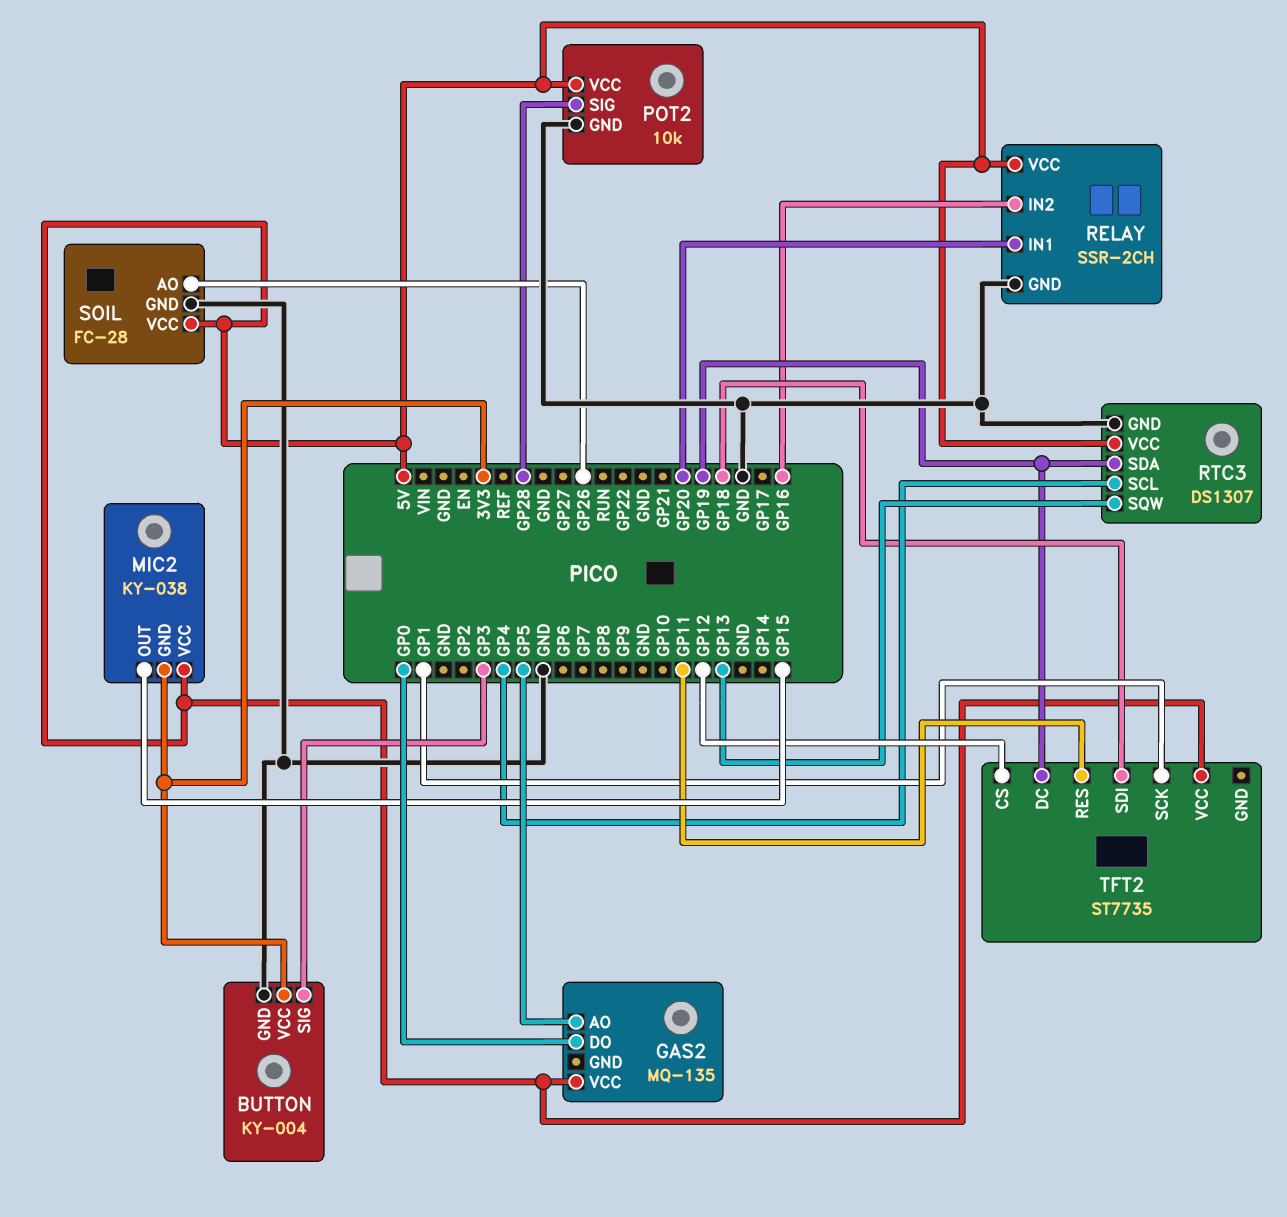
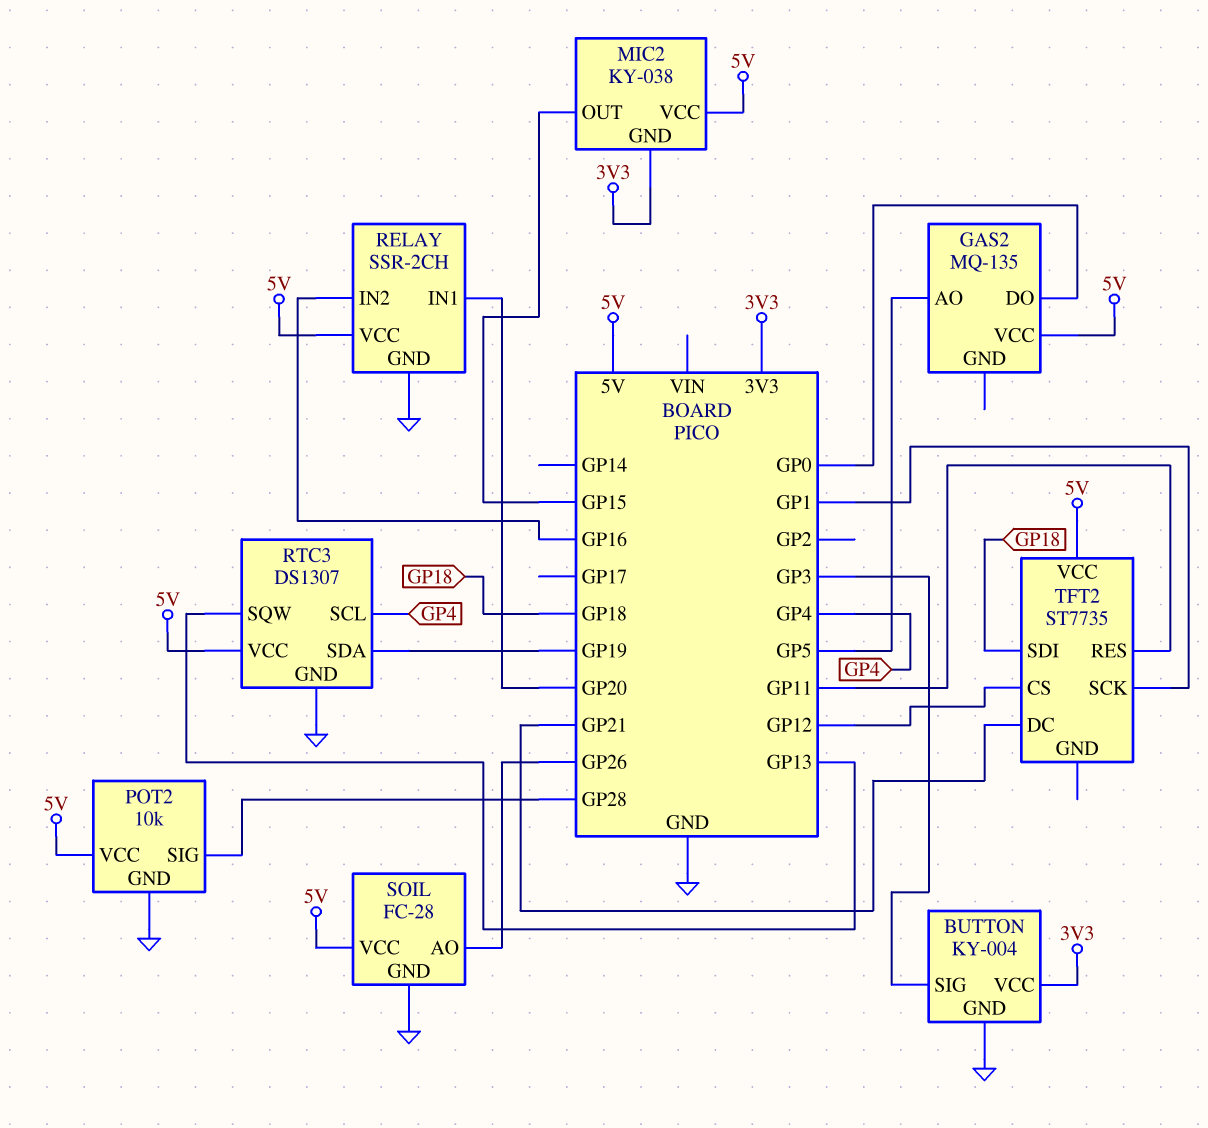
TFT2 pin DC: GP19 -> GP21

